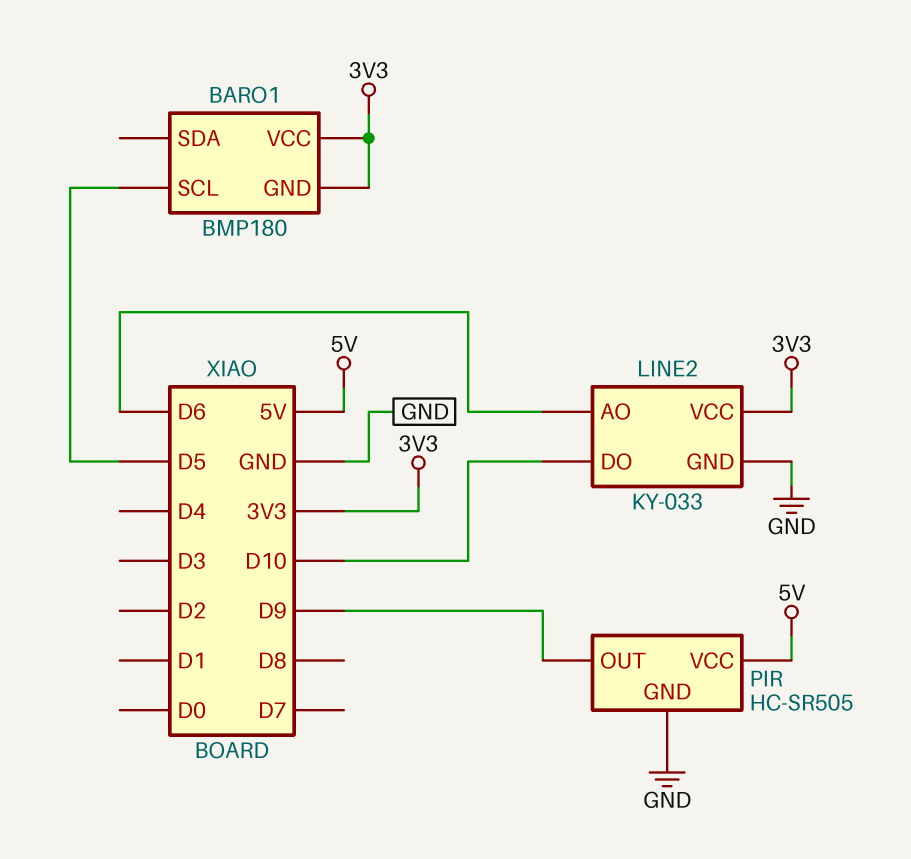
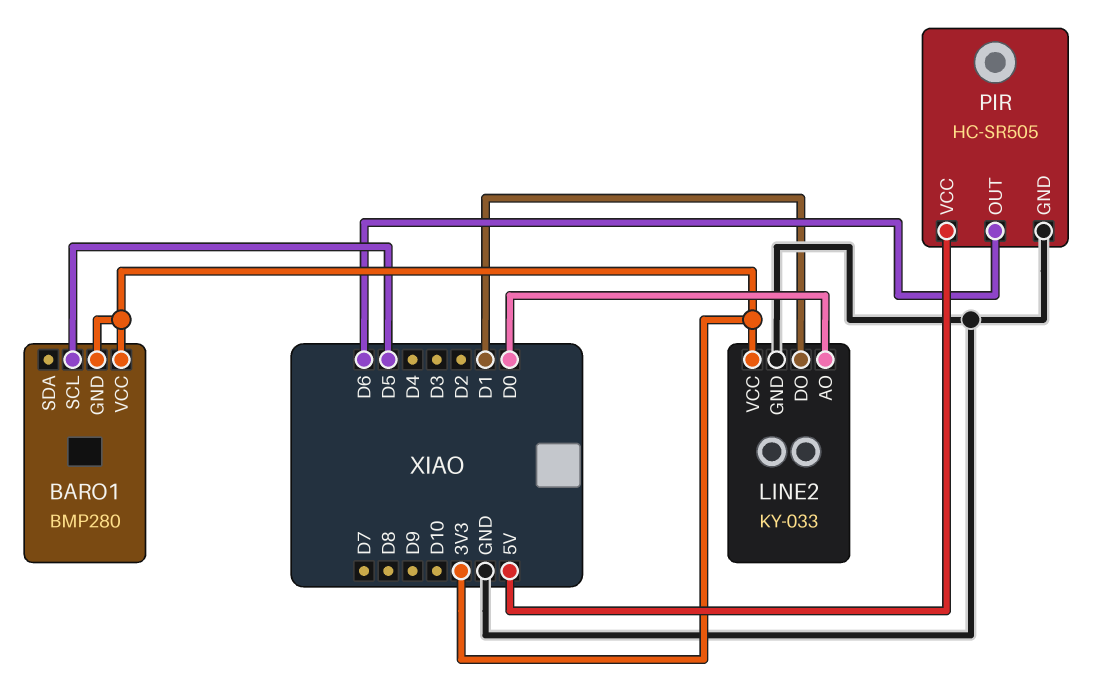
BARO1: BMP180 -> BMP280
LINE2 pin AO: D6 -> D0
LINE2 pin DO: D10 -> D1
PIR pin OUT: D9 -> D6

